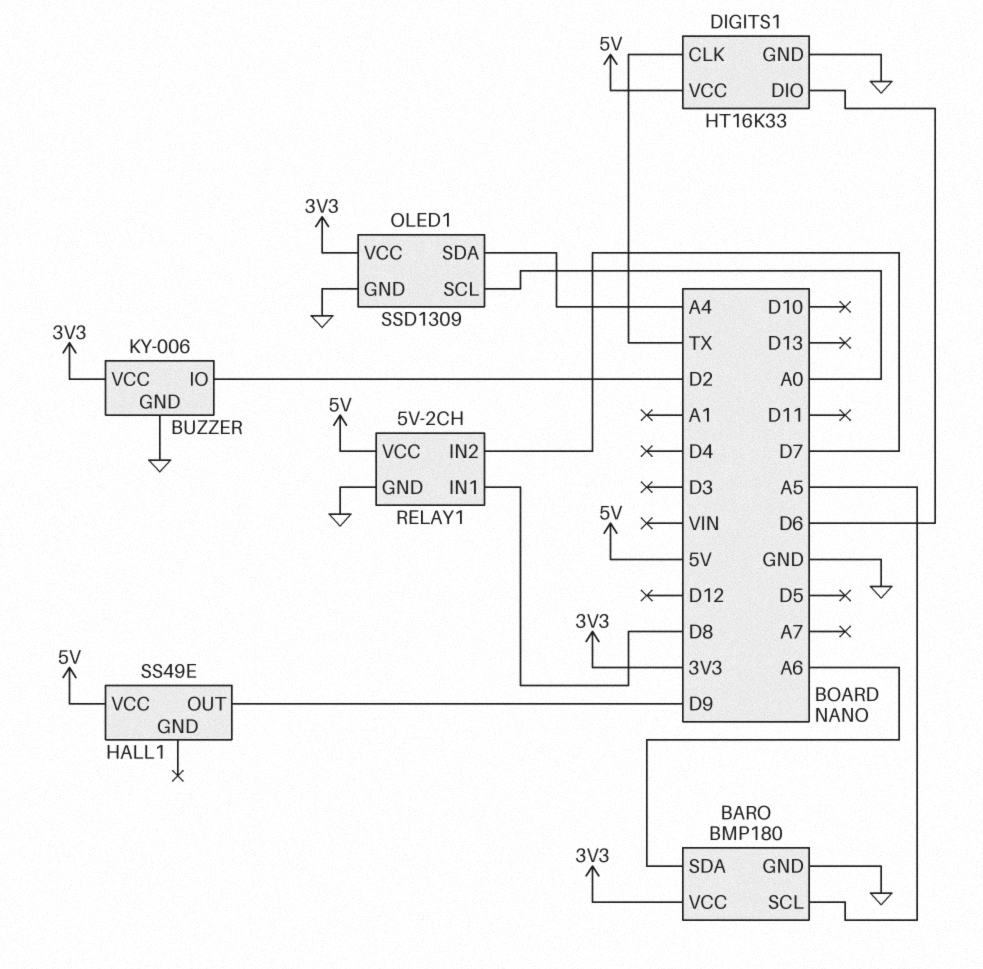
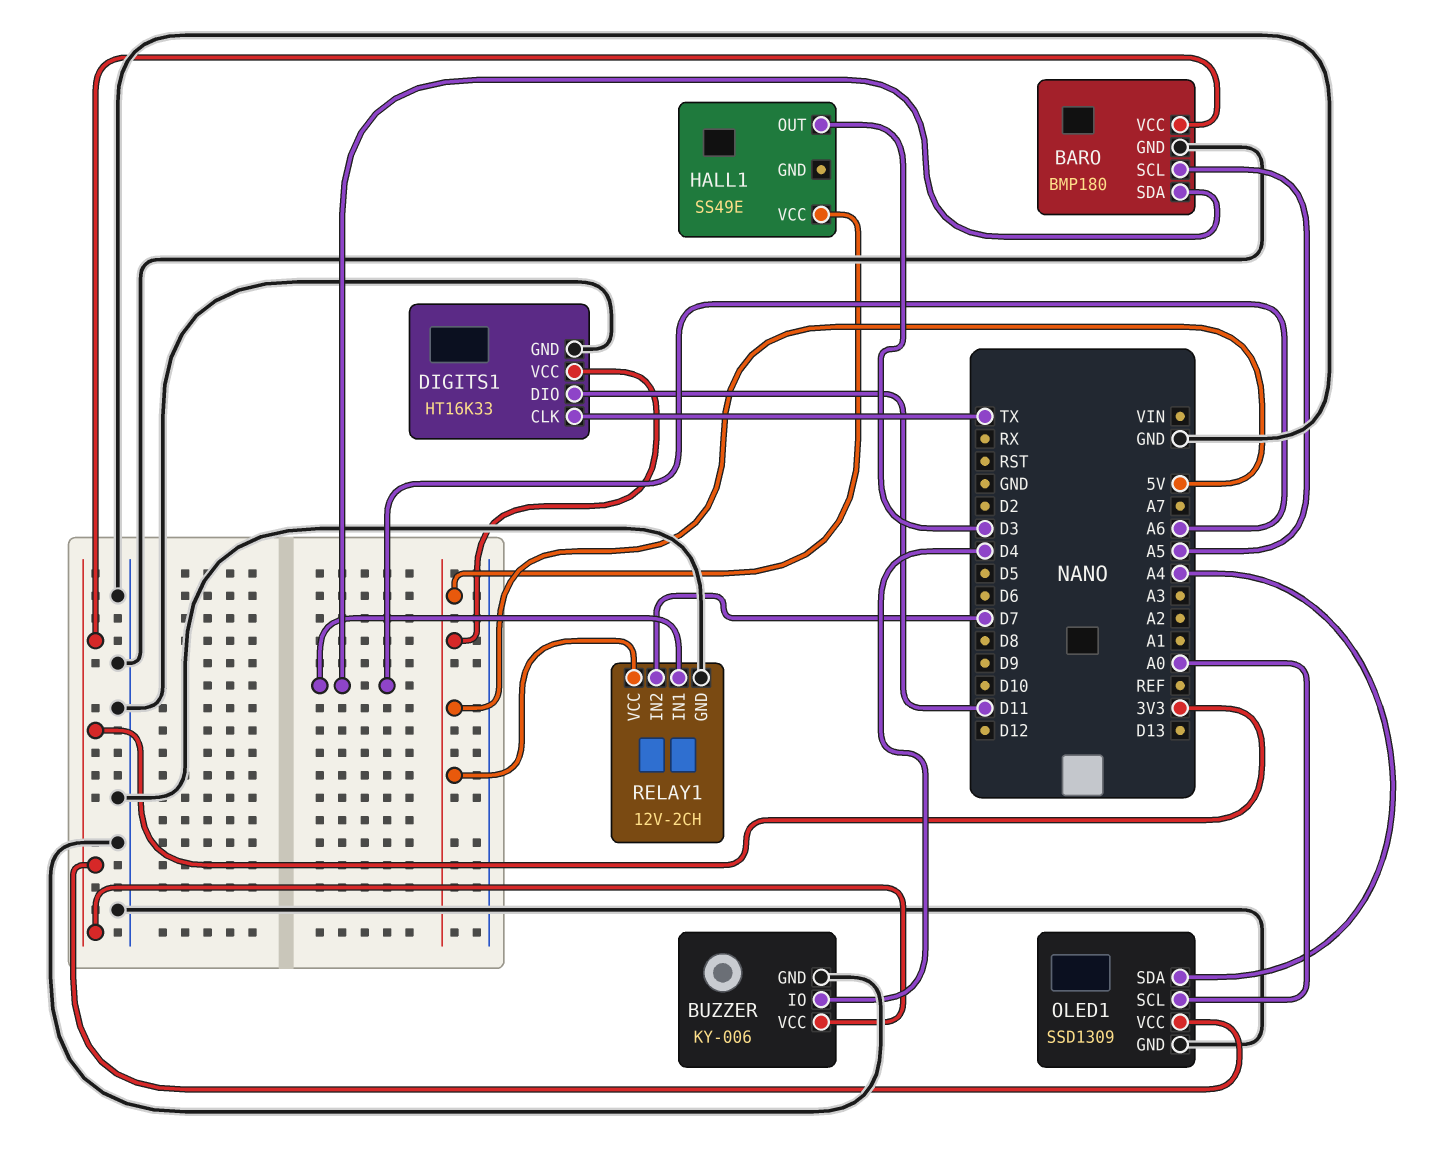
BUZZER pin IO: D2 -> D4
DIGITS1 pin DIO: D6 -> D11
HALL1 pin OUT: D9 -> D3
RELAY1: 5V-2CH -> 12V-2CH
RELAY1 pin IN1: D8 -> A6

